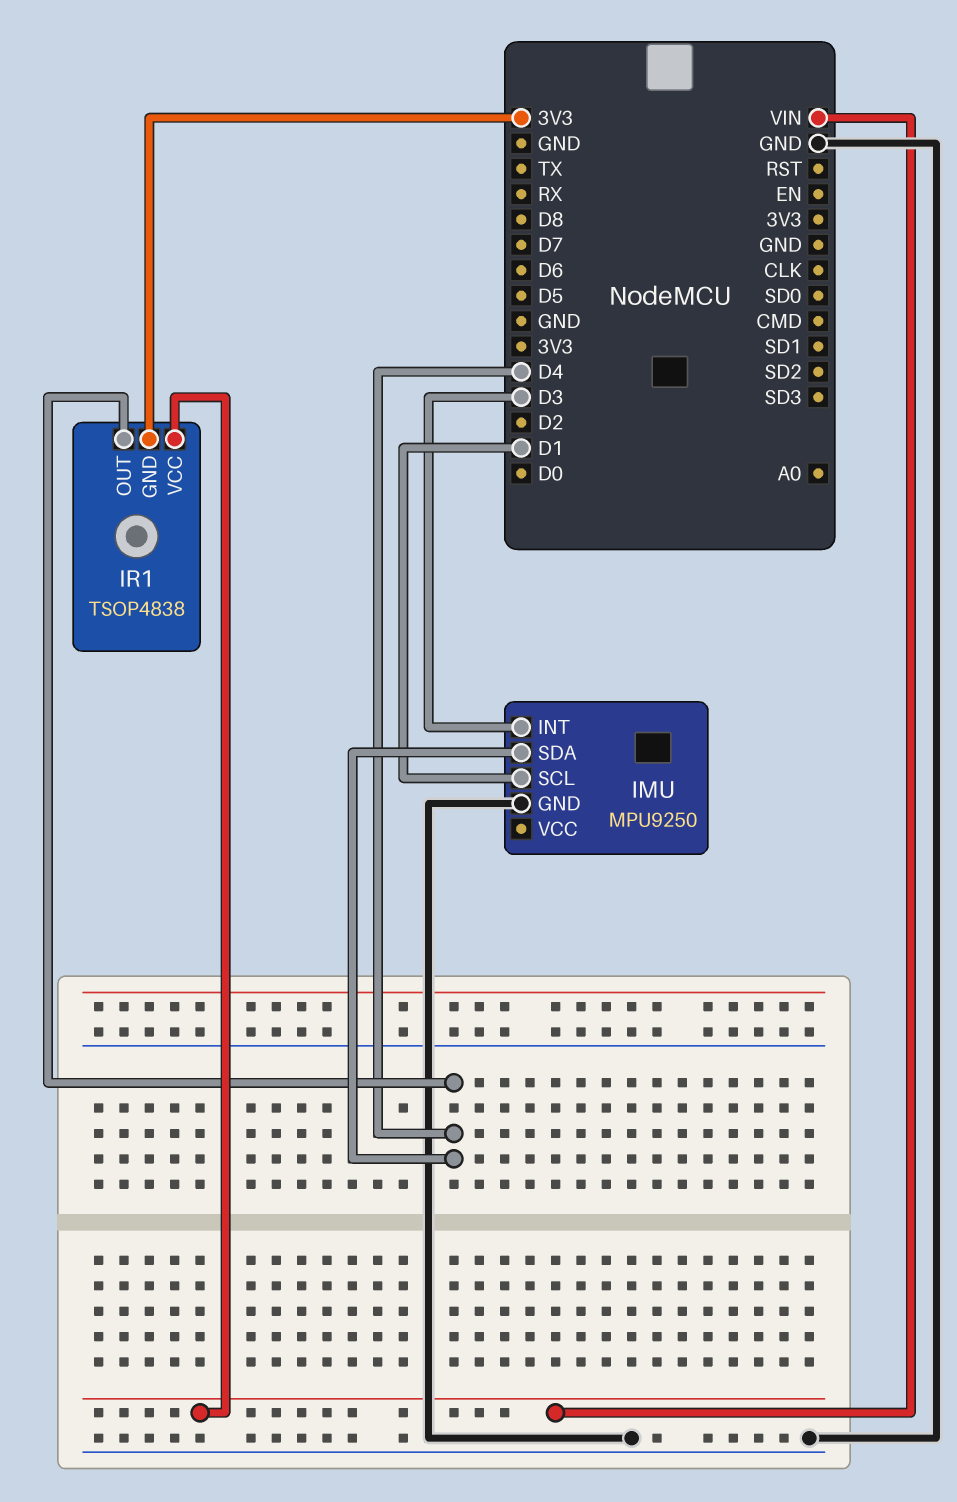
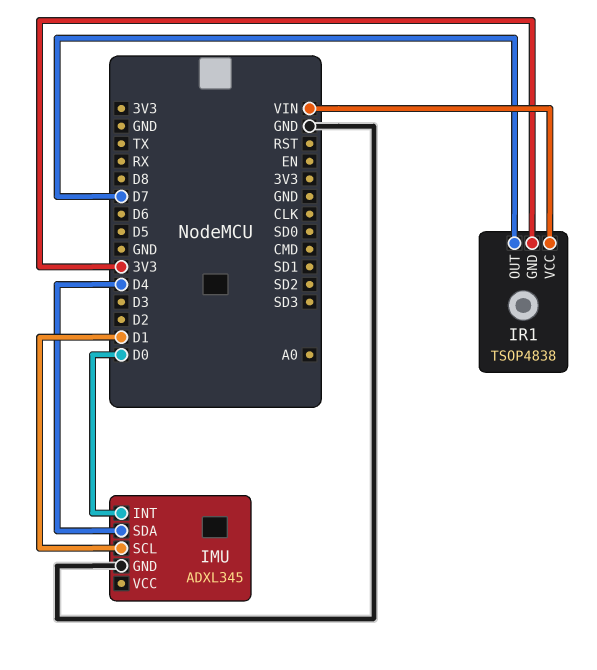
IMU: MPU9250 -> ADXL345
IMU pin INT: D3 -> D0
IR1 pin OUT: D4 -> D7

